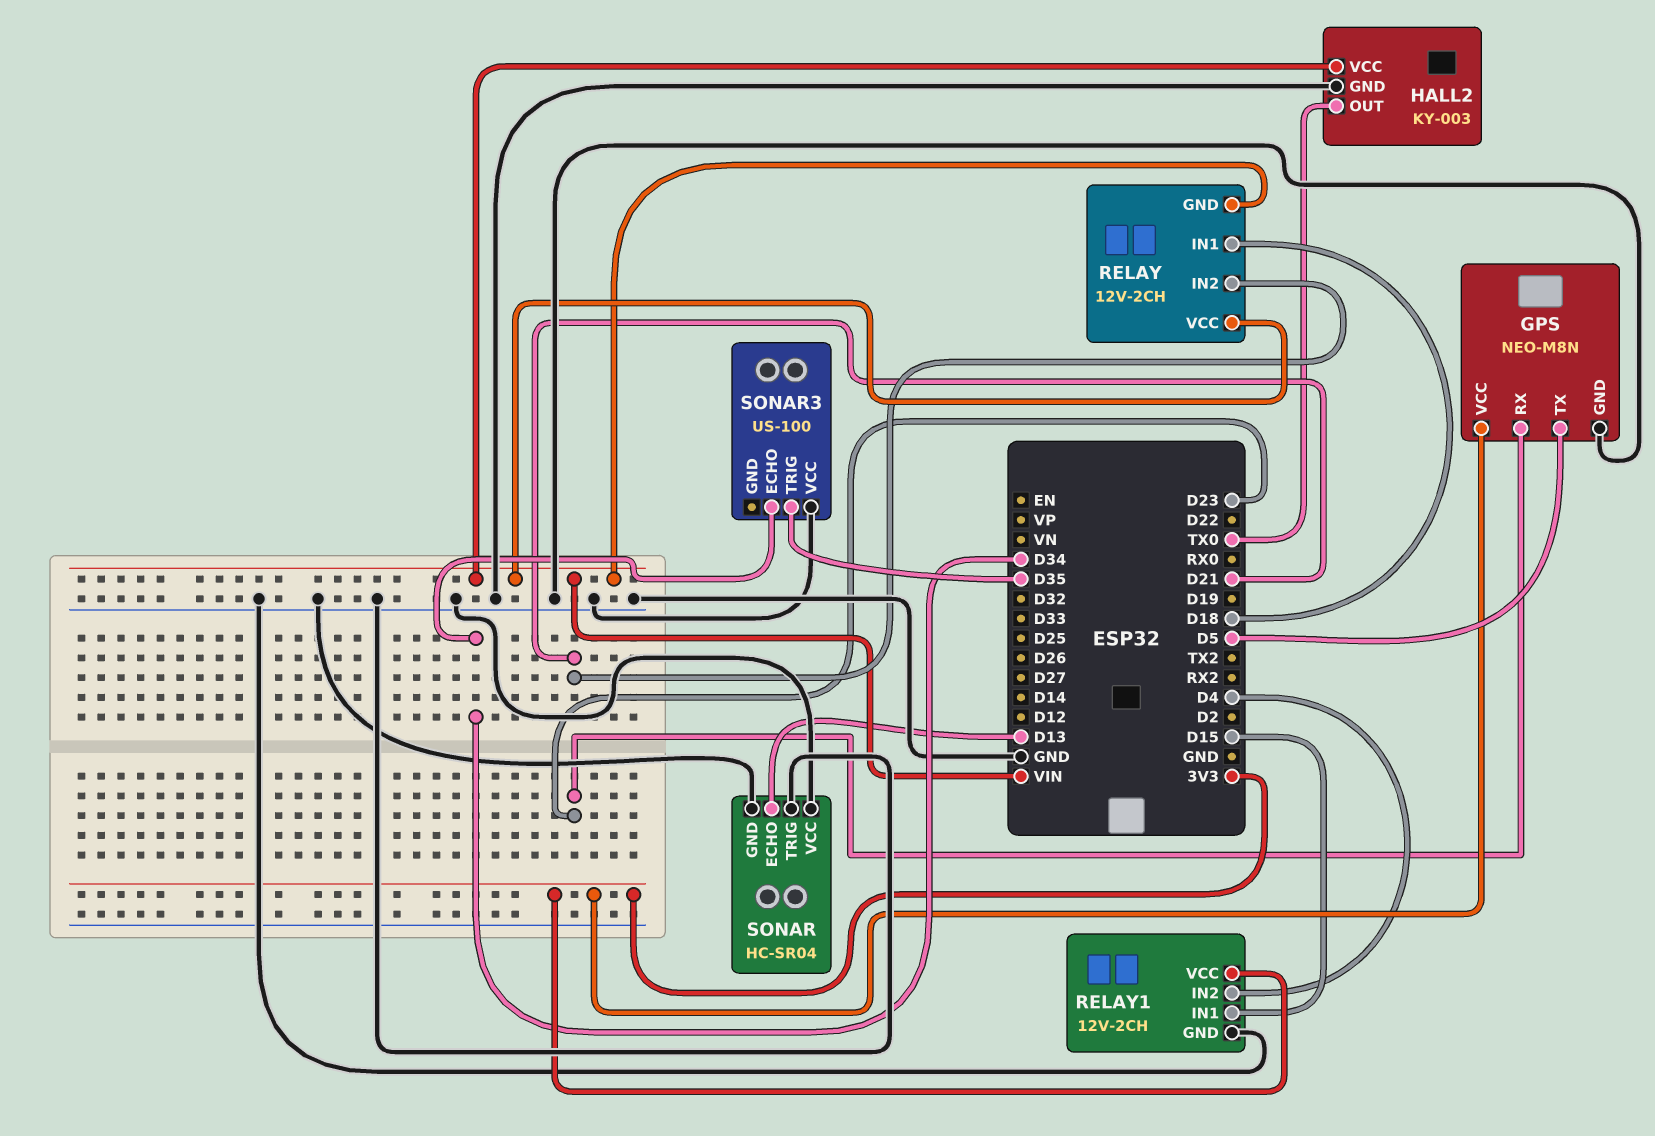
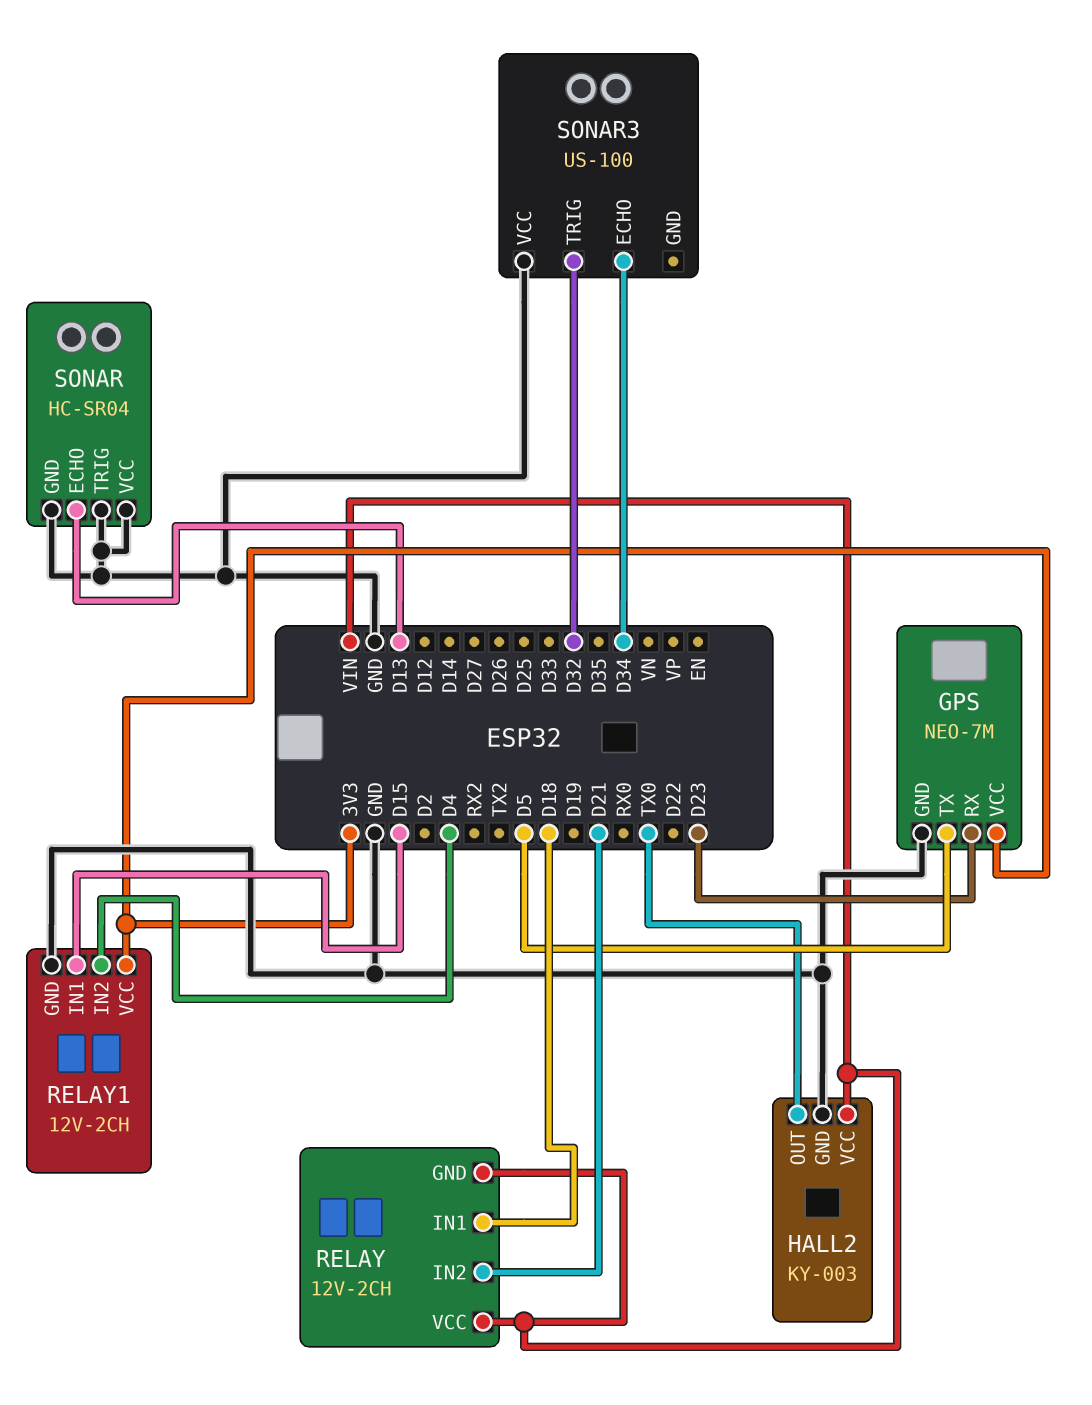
GPS: NEO-M8N -> NEO-7M
SONAR3 pin TRIG: D35 -> D32

